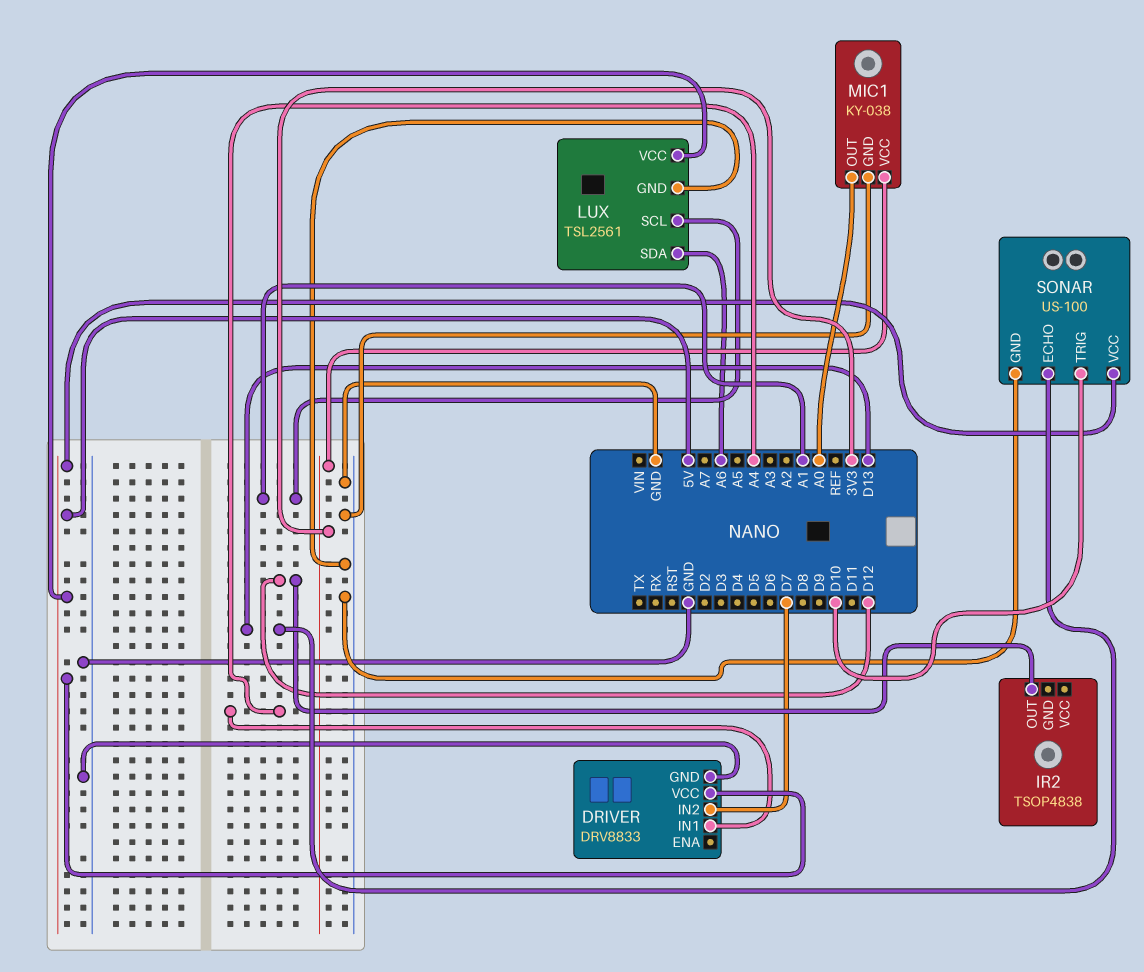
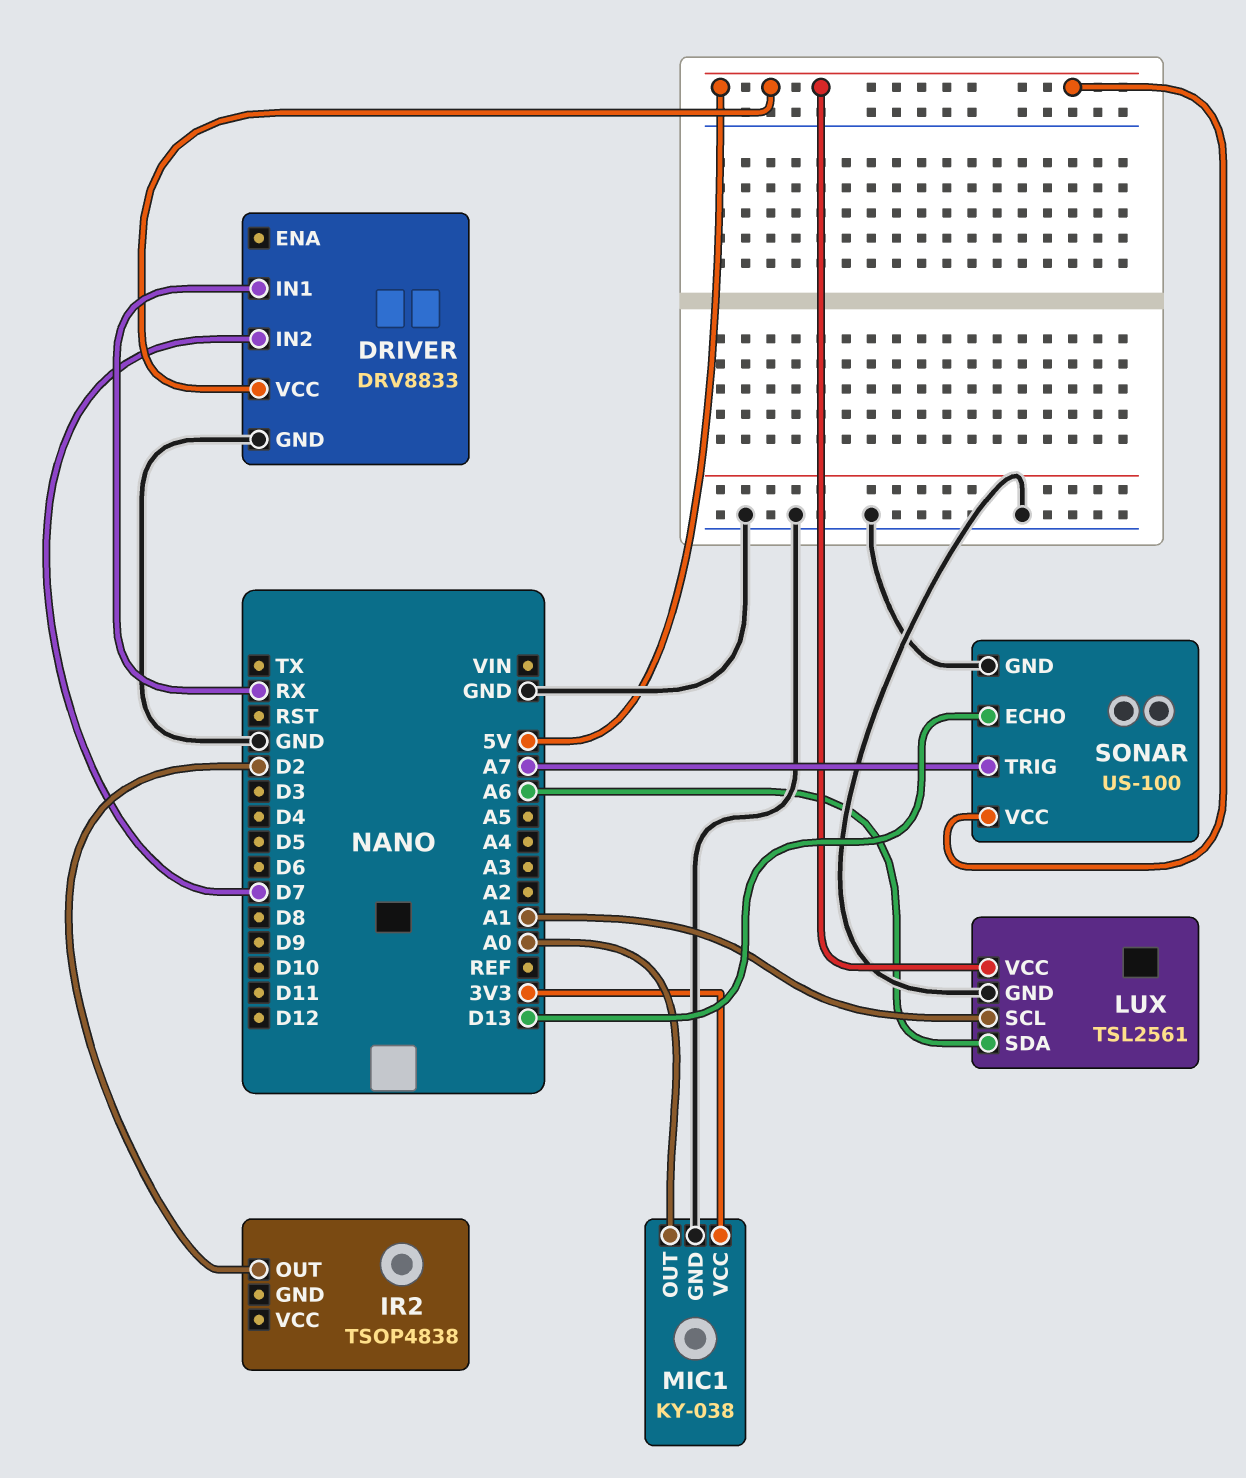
DRIVER pin IN1: A4 -> RX
IR2 pin OUT: D12 -> D2
SONAR pin TRIG: D10 -> A7

